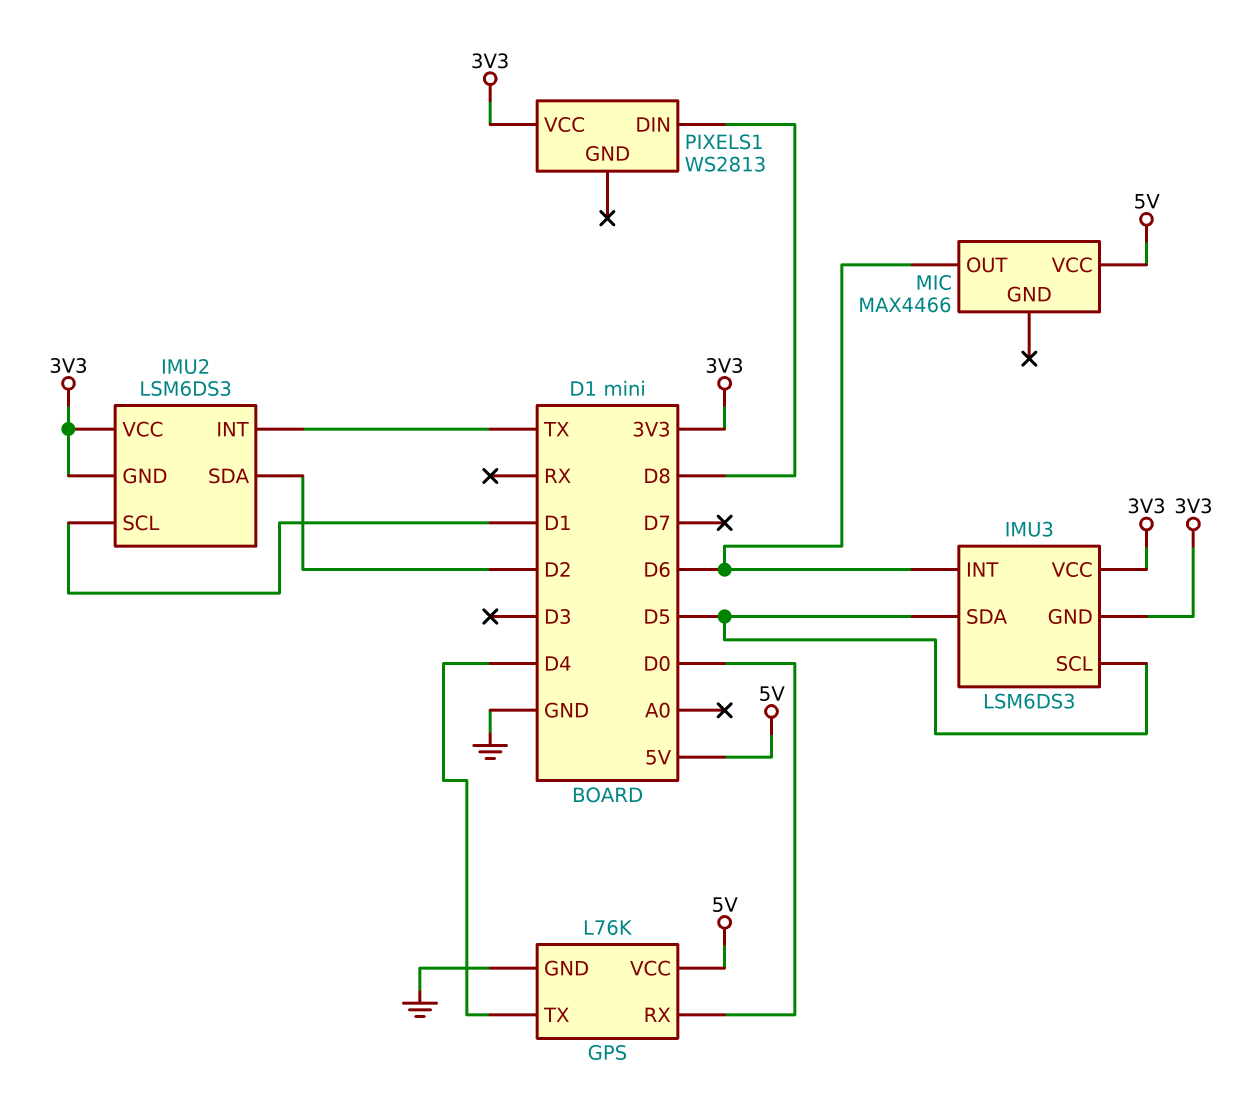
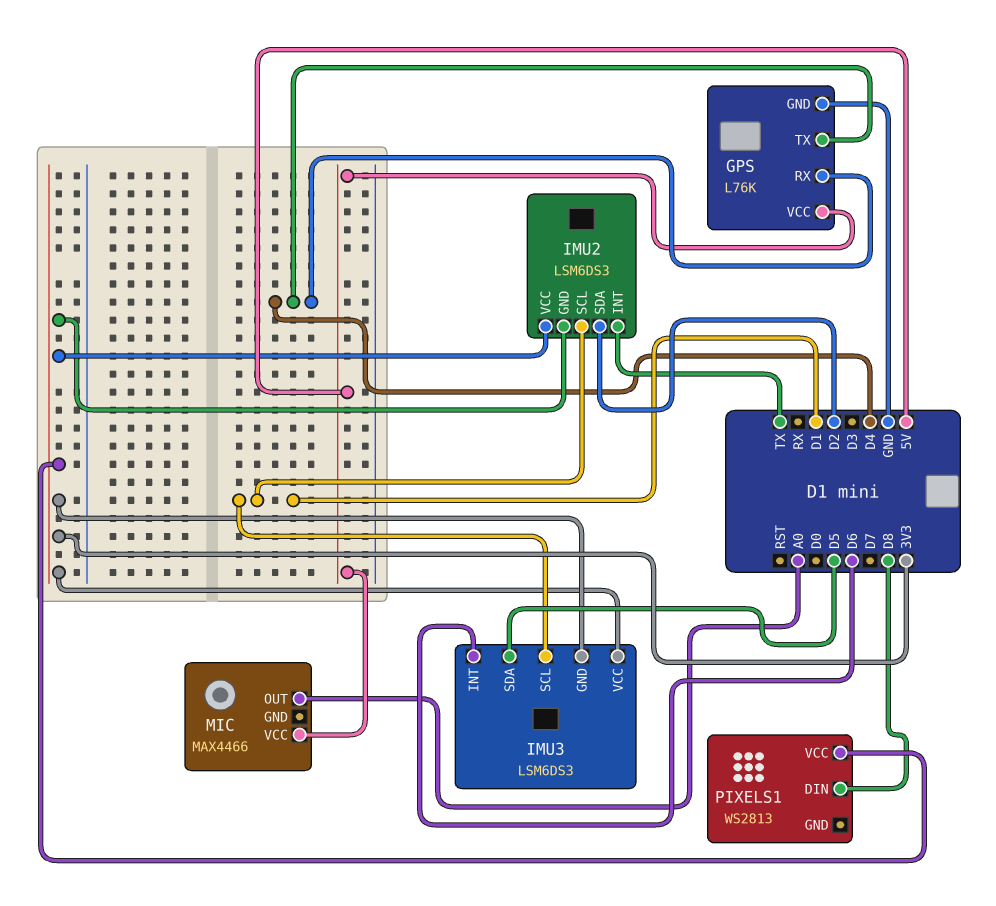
GPS pin RX: D0 -> D4
IMU3 pin SCL: D5 -> D1
MIC pin OUT: D6 -> A0

